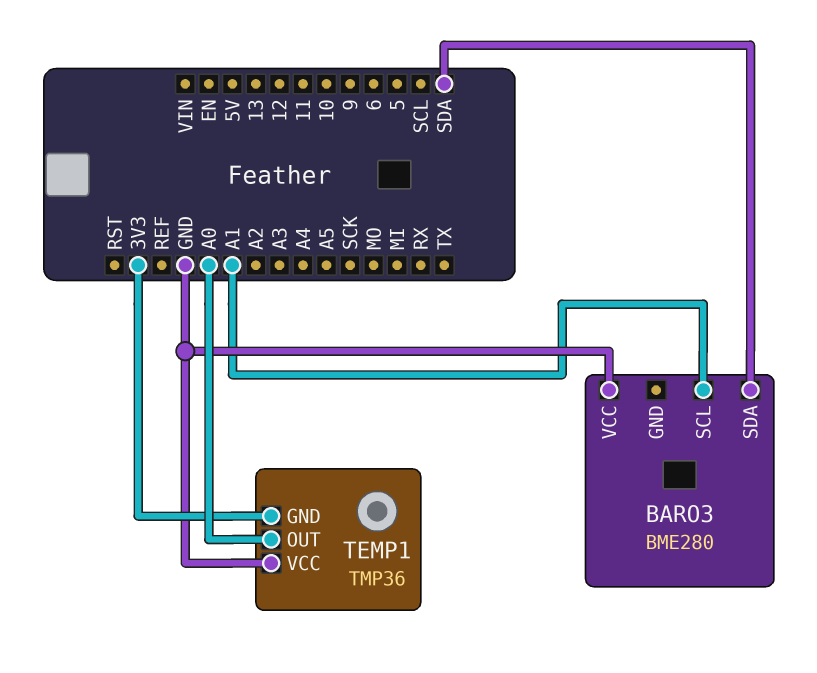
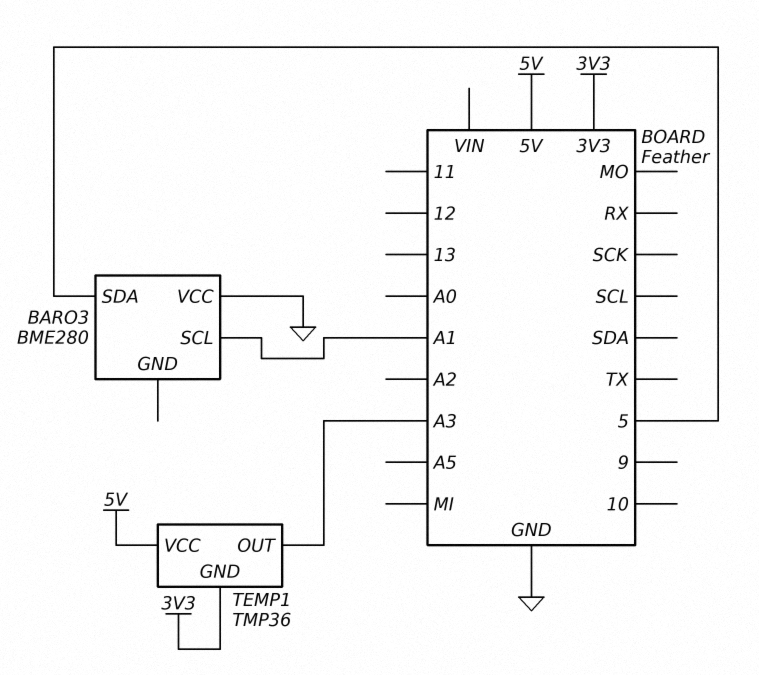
BARO3 pin SDA: SDA -> 5
TEMP1 pin OUT: A0 -> A3
TEMP1 pin VCC: GND -> 5V

